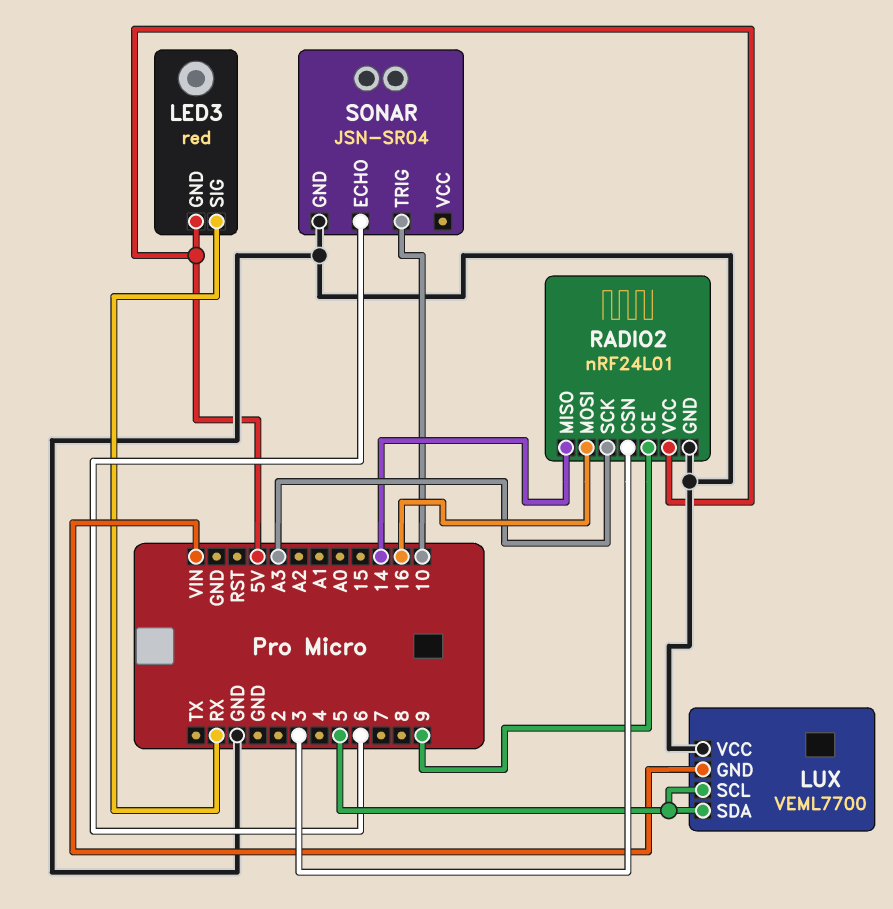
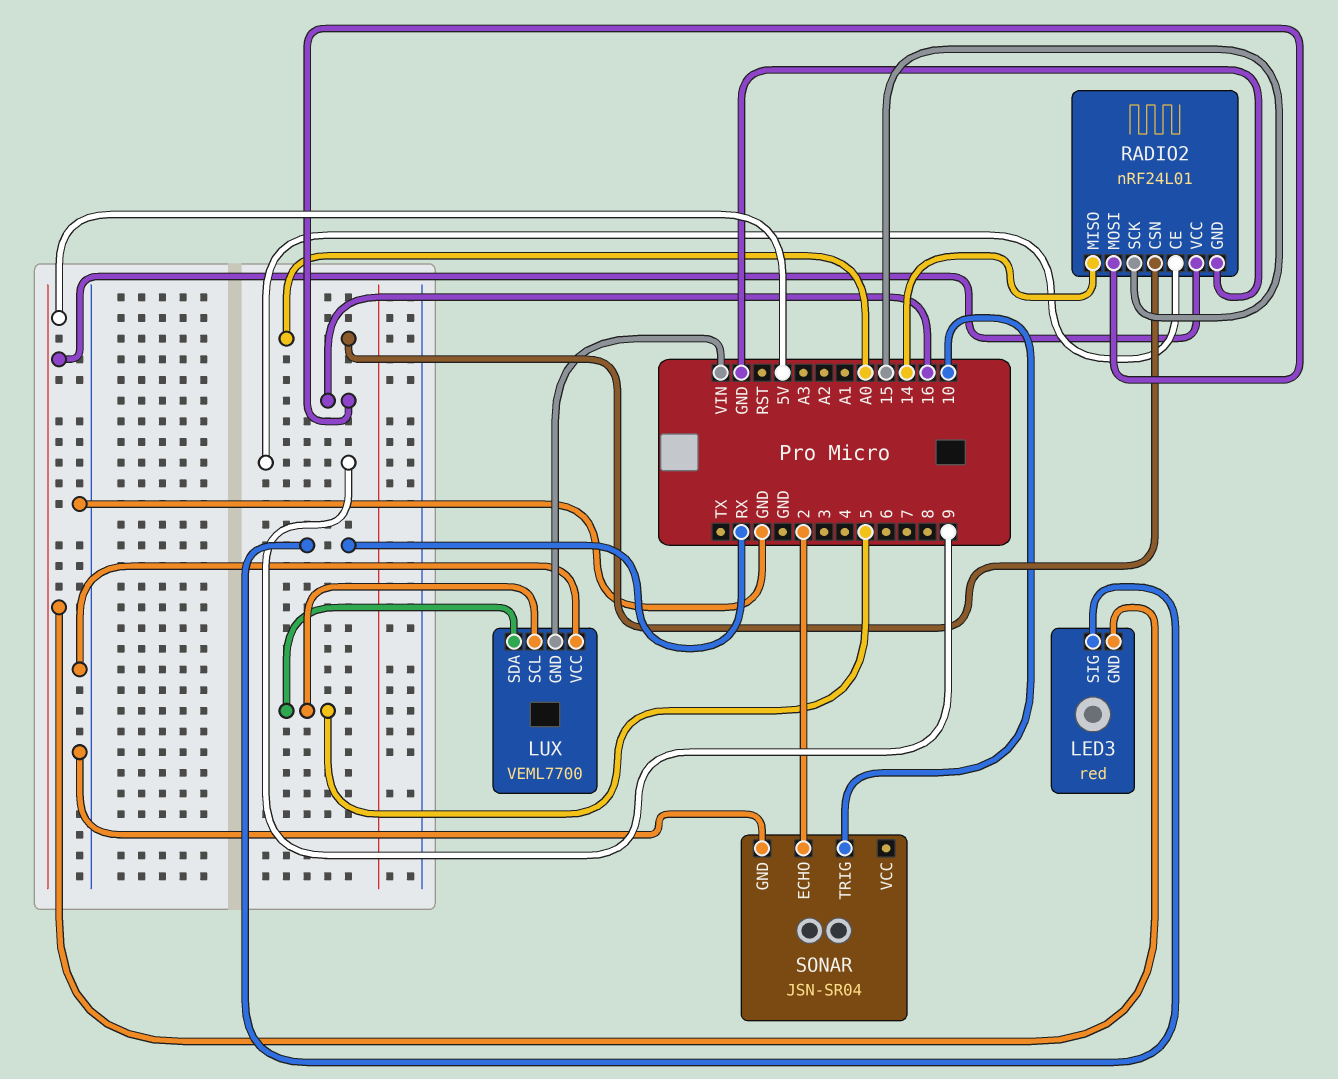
RADIO2 pin CSN: 3 -> A0
RADIO2 pin SCK: A3 -> 15
SONAR pin ECHO: 6 -> 2

